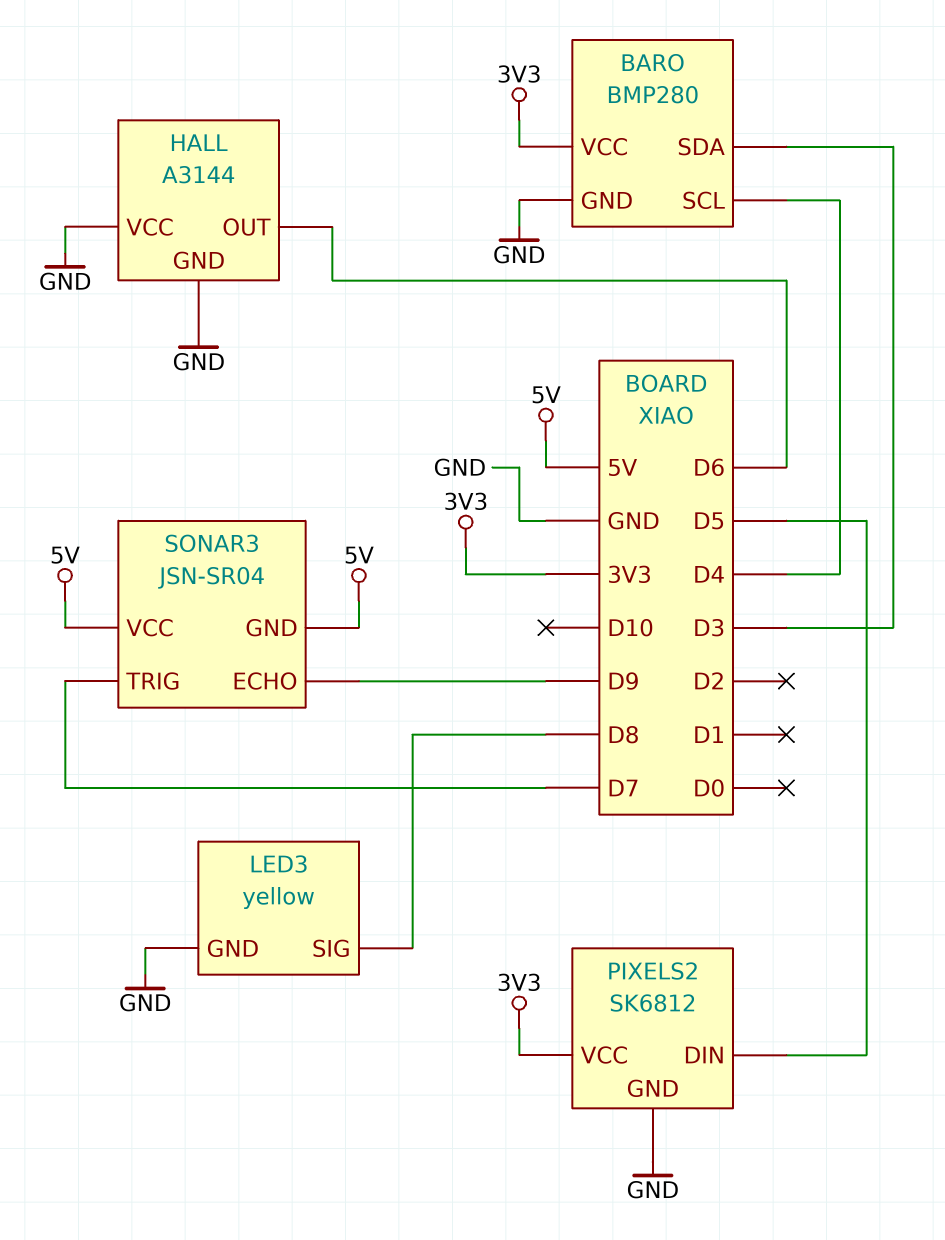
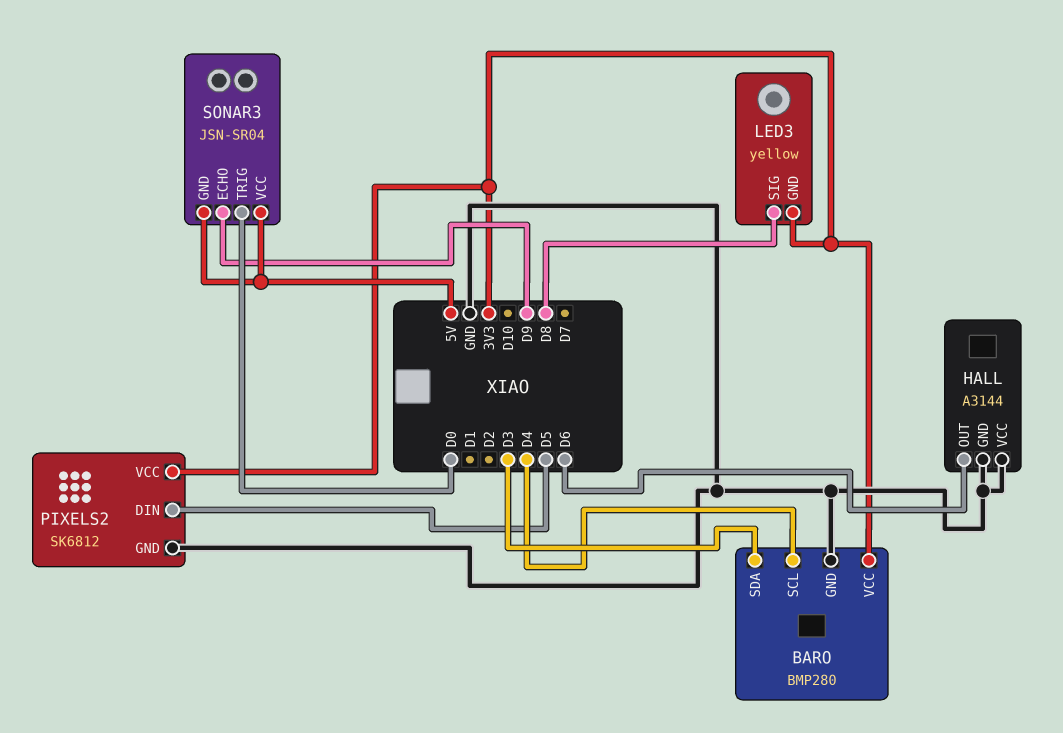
LED3 pin GND: GND -> 3V3
SONAR3 pin TRIG: D7 -> D0

